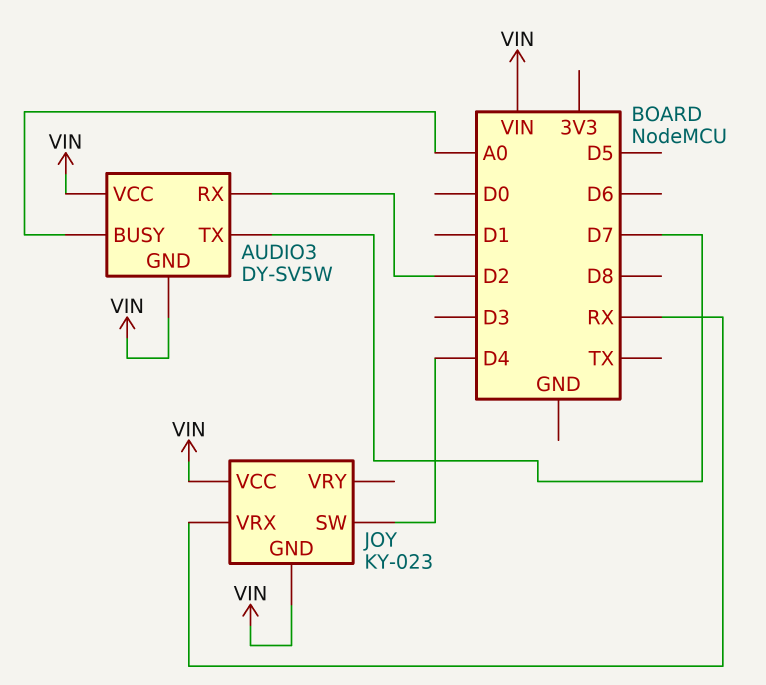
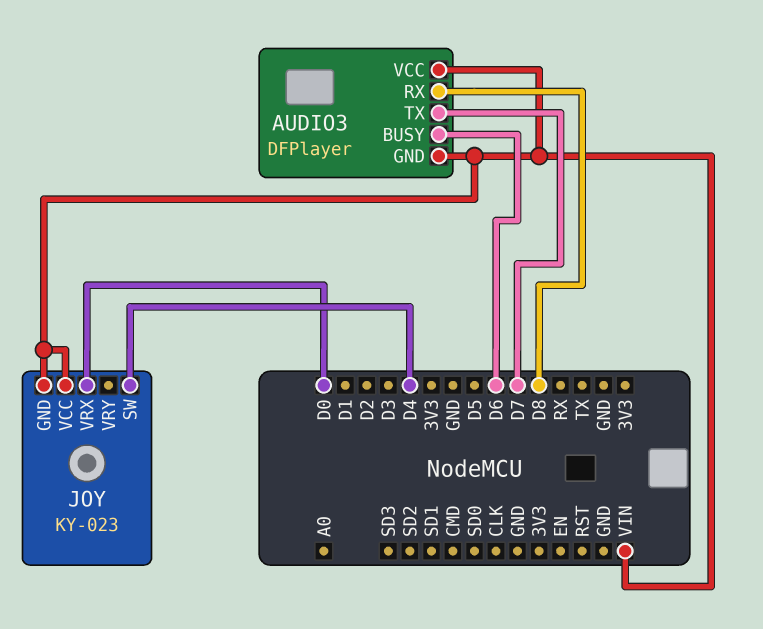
AUDIO3: DY-SV5W -> DFPlayer
AUDIO3 pin BUSY: A0 -> D6
AUDIO3 pin RX: D2 -> D8
JOY pin VRX: RX -> D0

